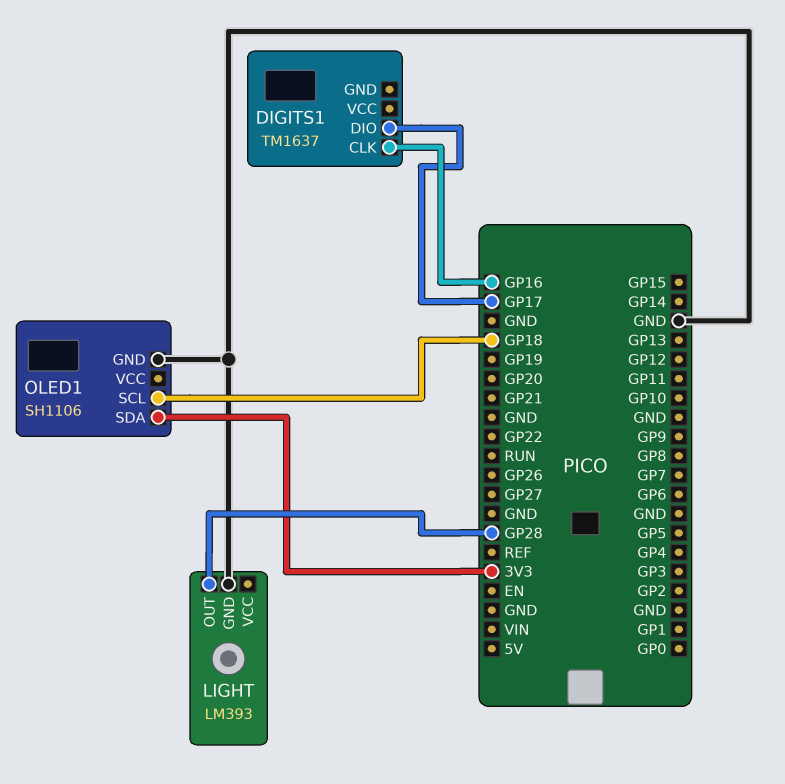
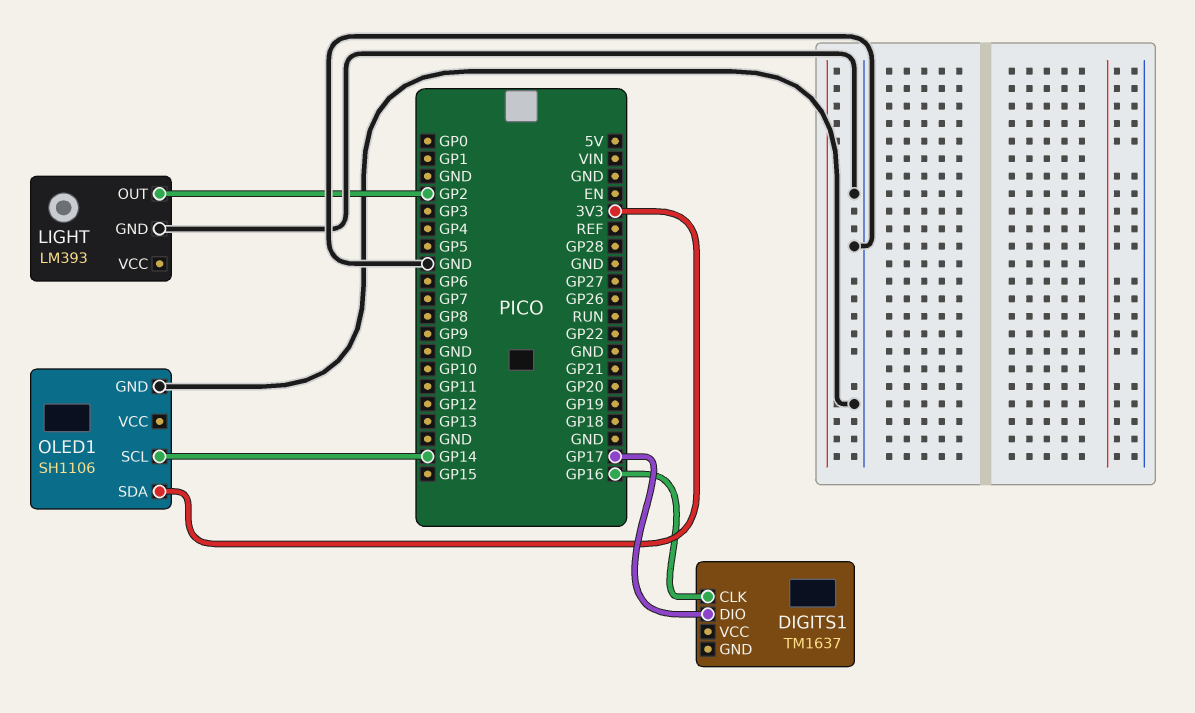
LIGHT pin OUT: GP28 -> GP2
OLED1 pin SCL: GP18 -> GP14

